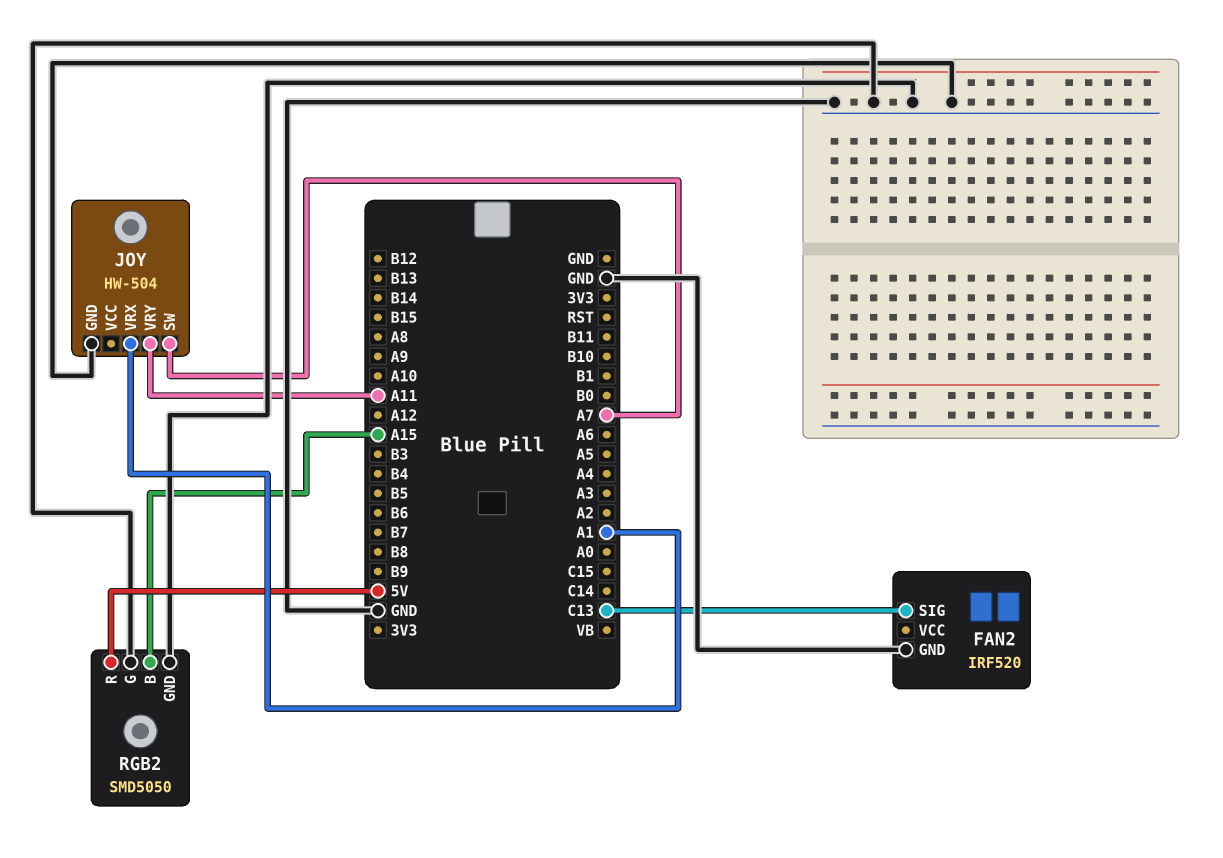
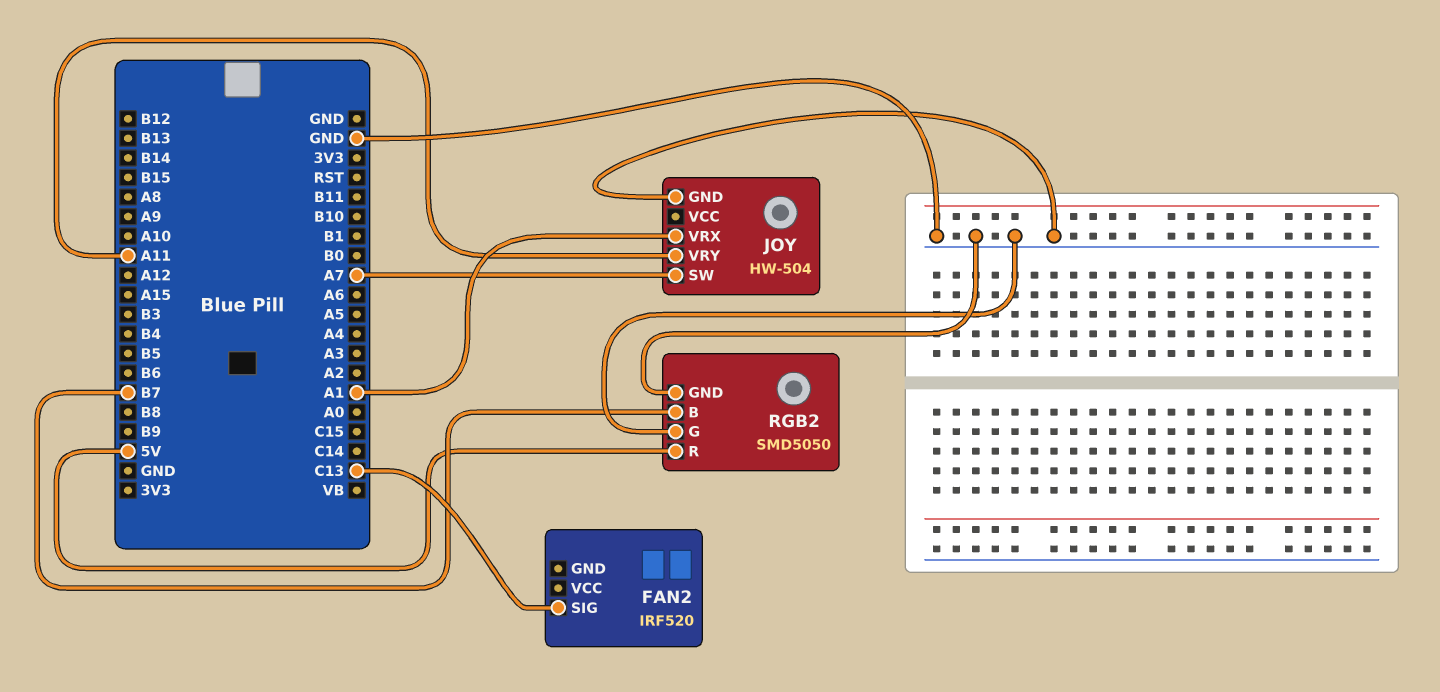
FAN2 pin GND: GND -> none
RGB2 pin B: A15 -> B7

